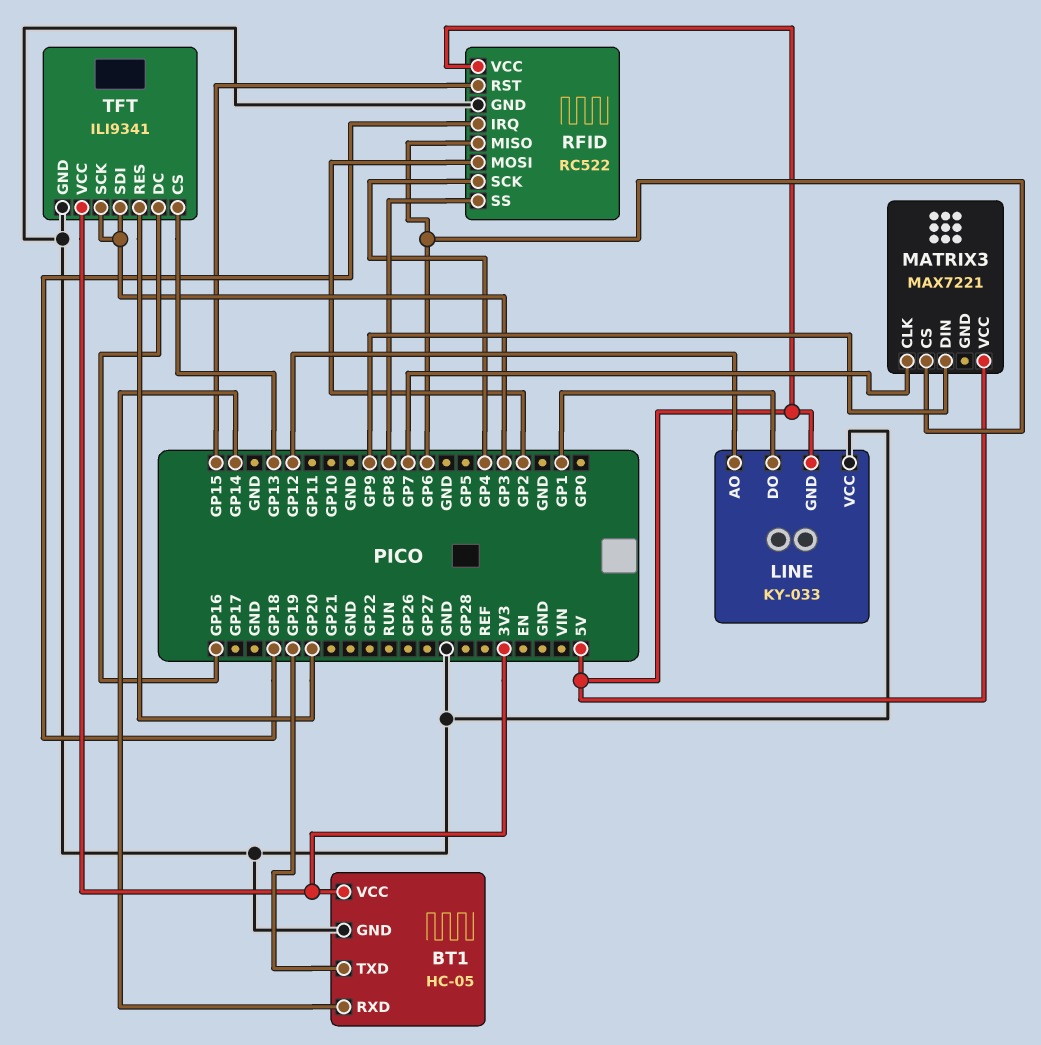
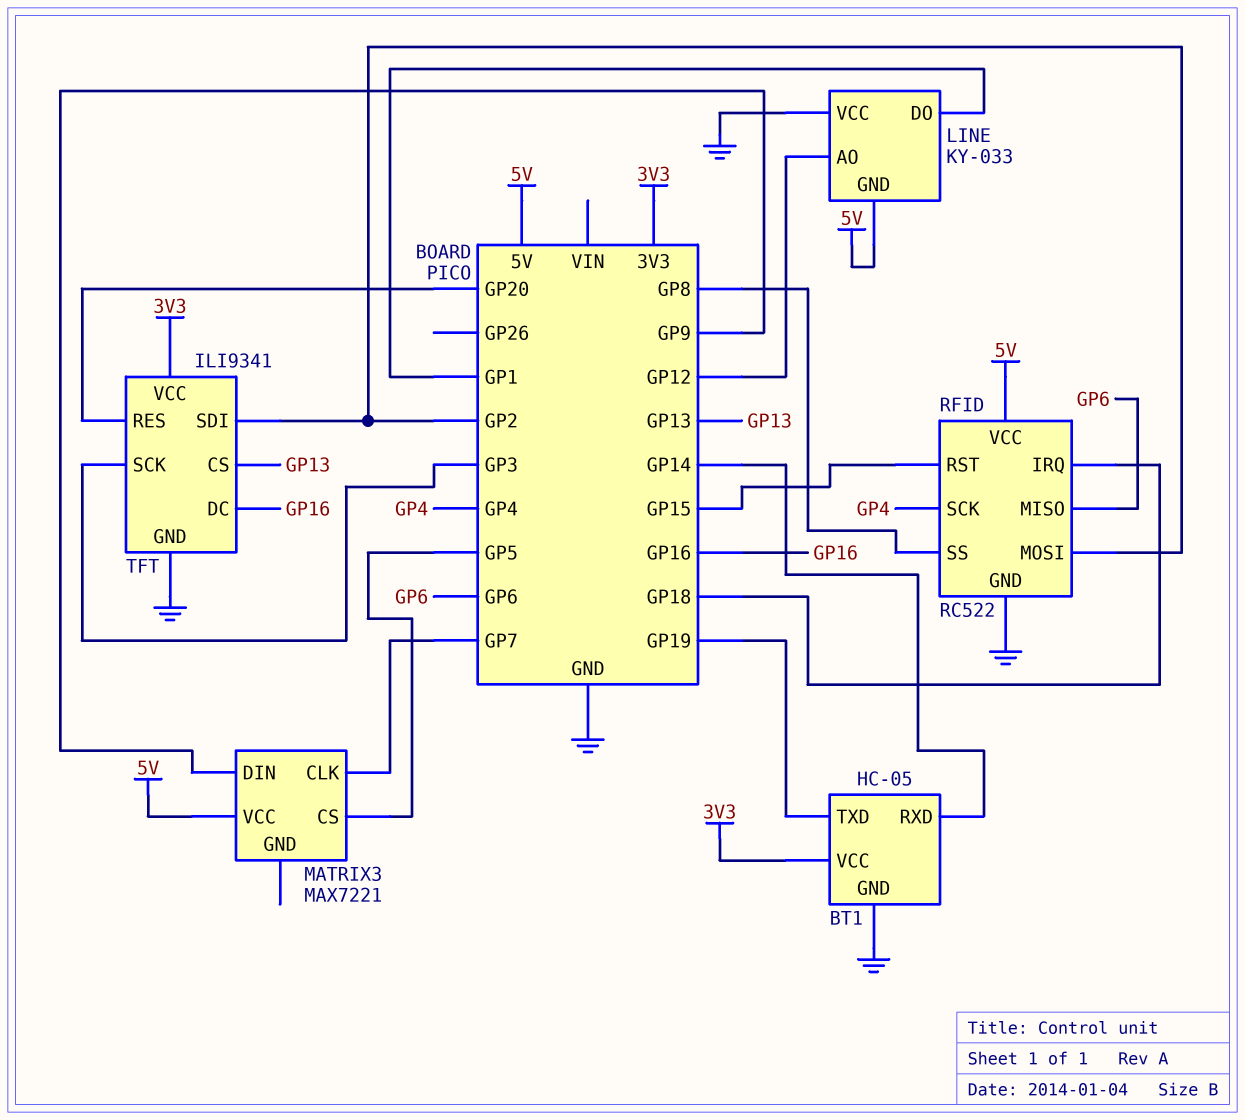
MATRIX3 pin CS: GP6 -> GP5
TFT pin SDI: GP3 -> GP2

